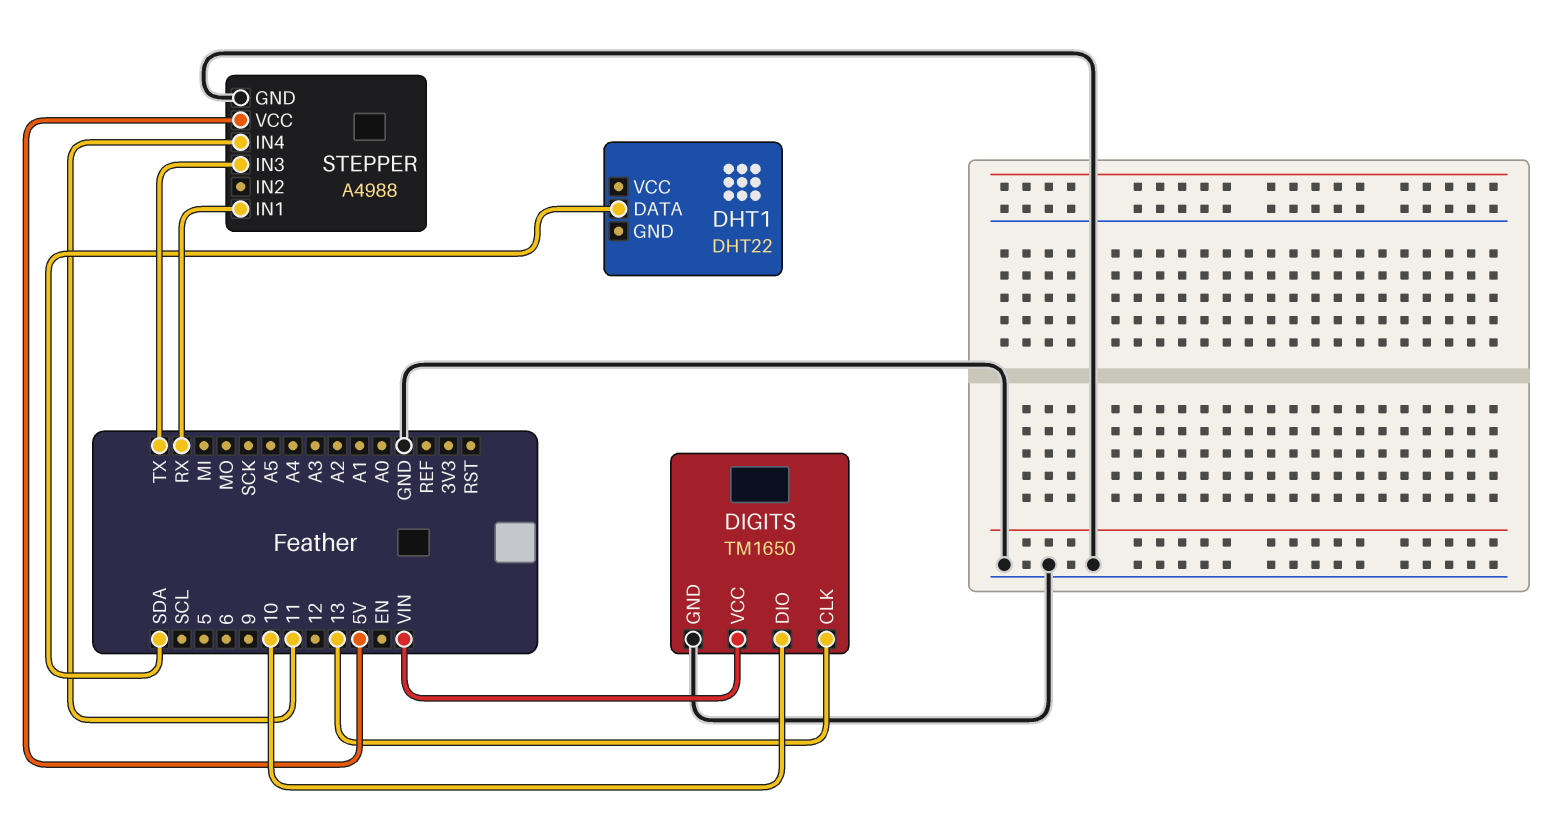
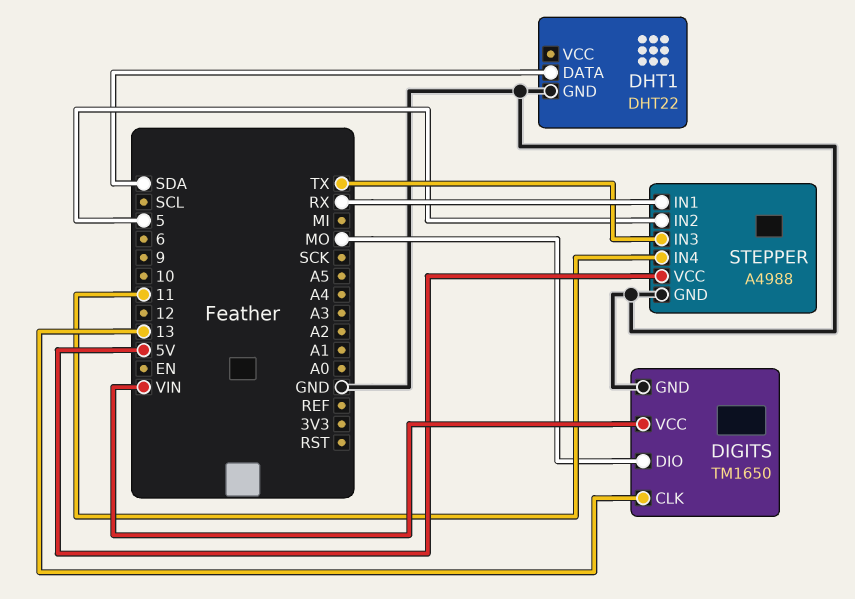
DHT1 pin GND: none -> GND
DIGITS pin DIO: 10 -> MO
STEPPER pin IN2: none -> 5

